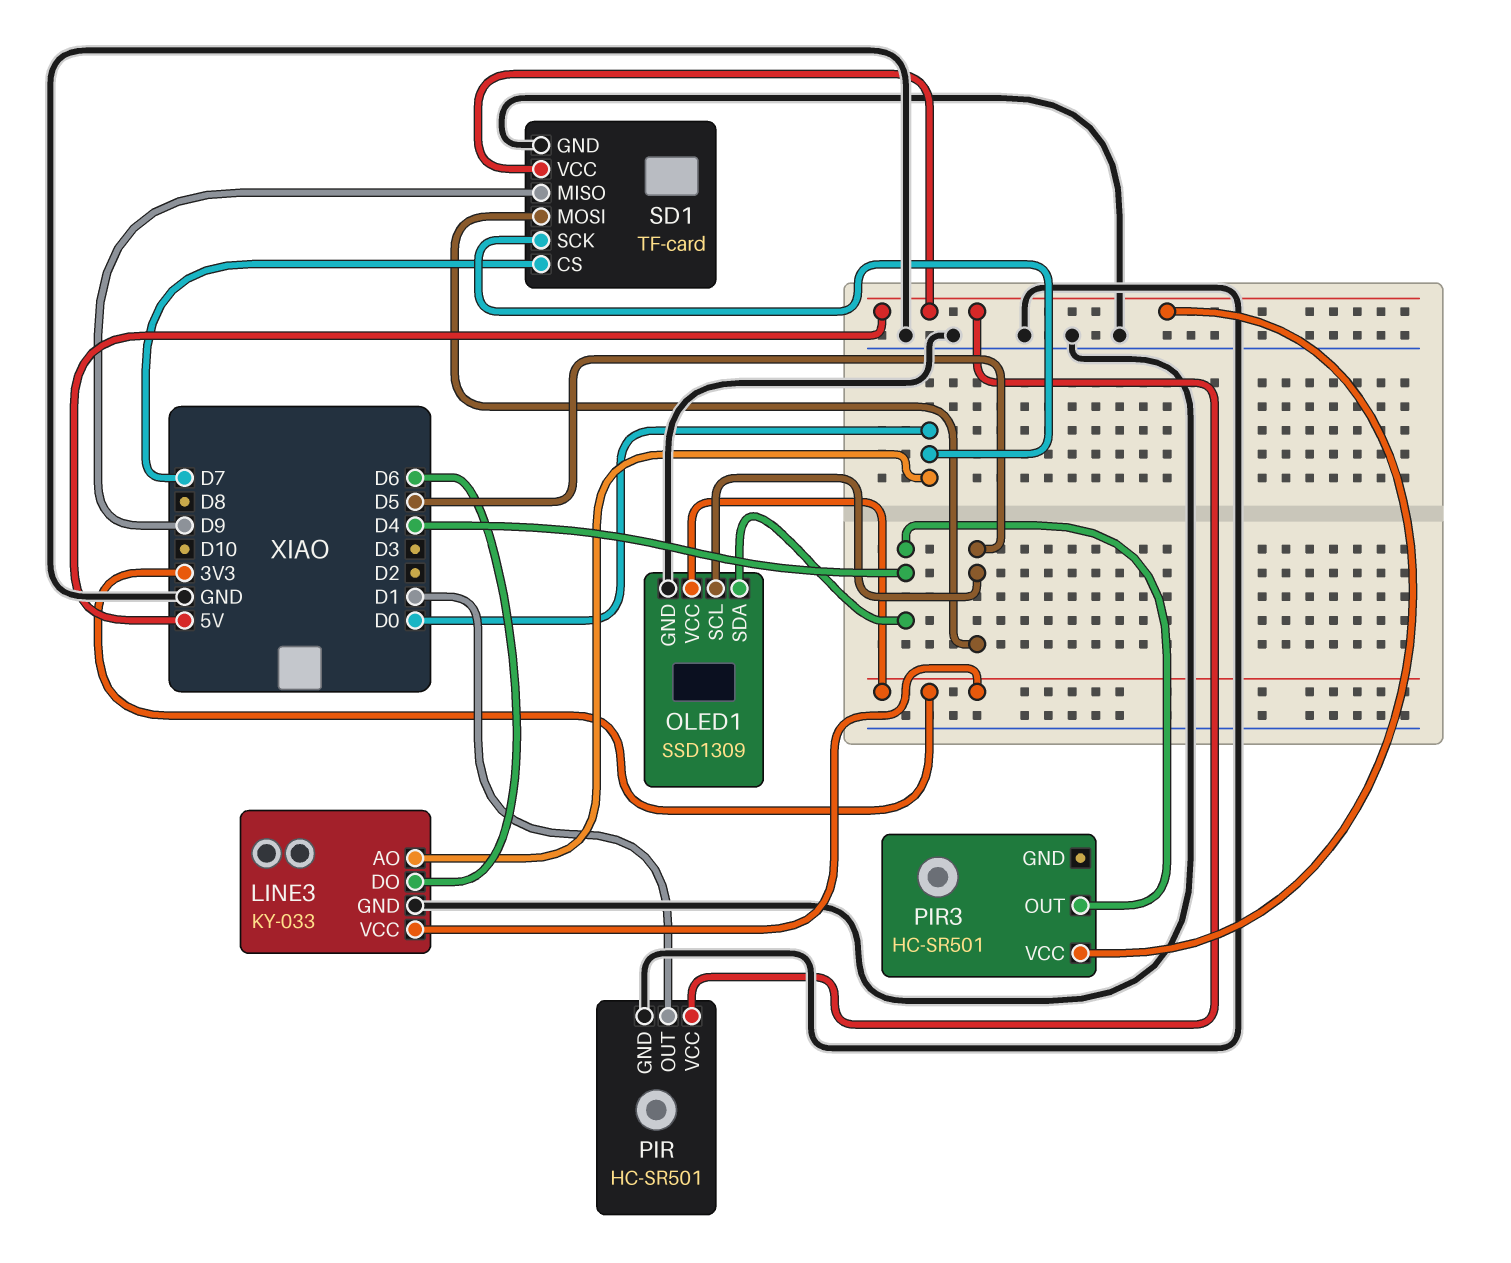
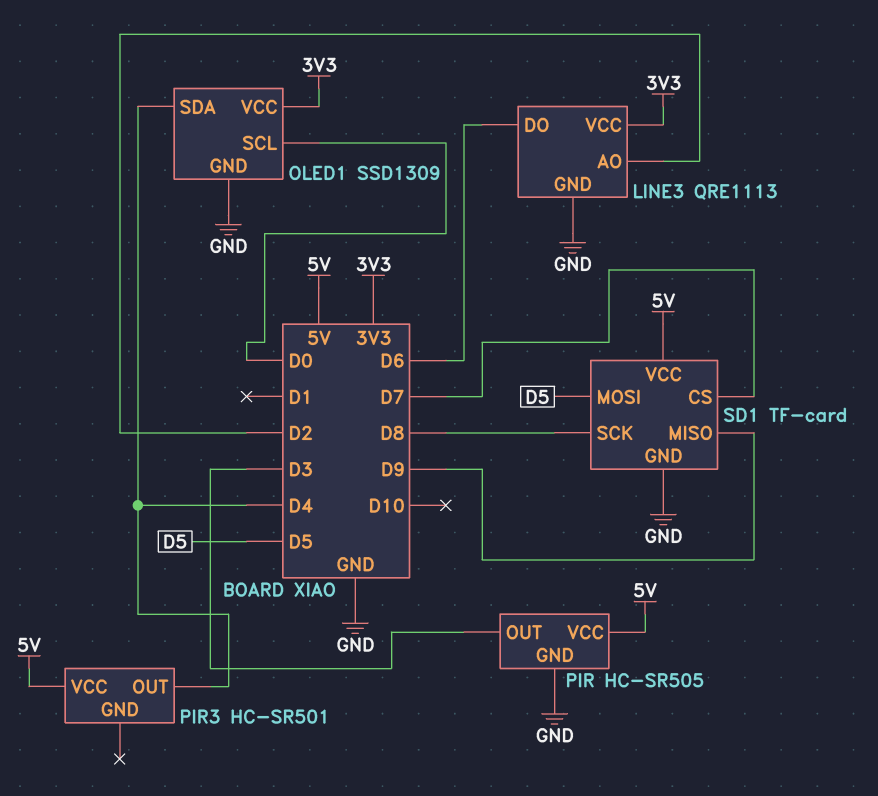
LINE3: KY-033 -> QRE1113
LINE3 pin AO: D0 -> D2
OLED1 pin SCL: D5 -> D0
PIR: HC-SR501 -> HC-SR505
PIR pin OUT: D1 -> D3
SD1 pin SCK: D0 -> D8

